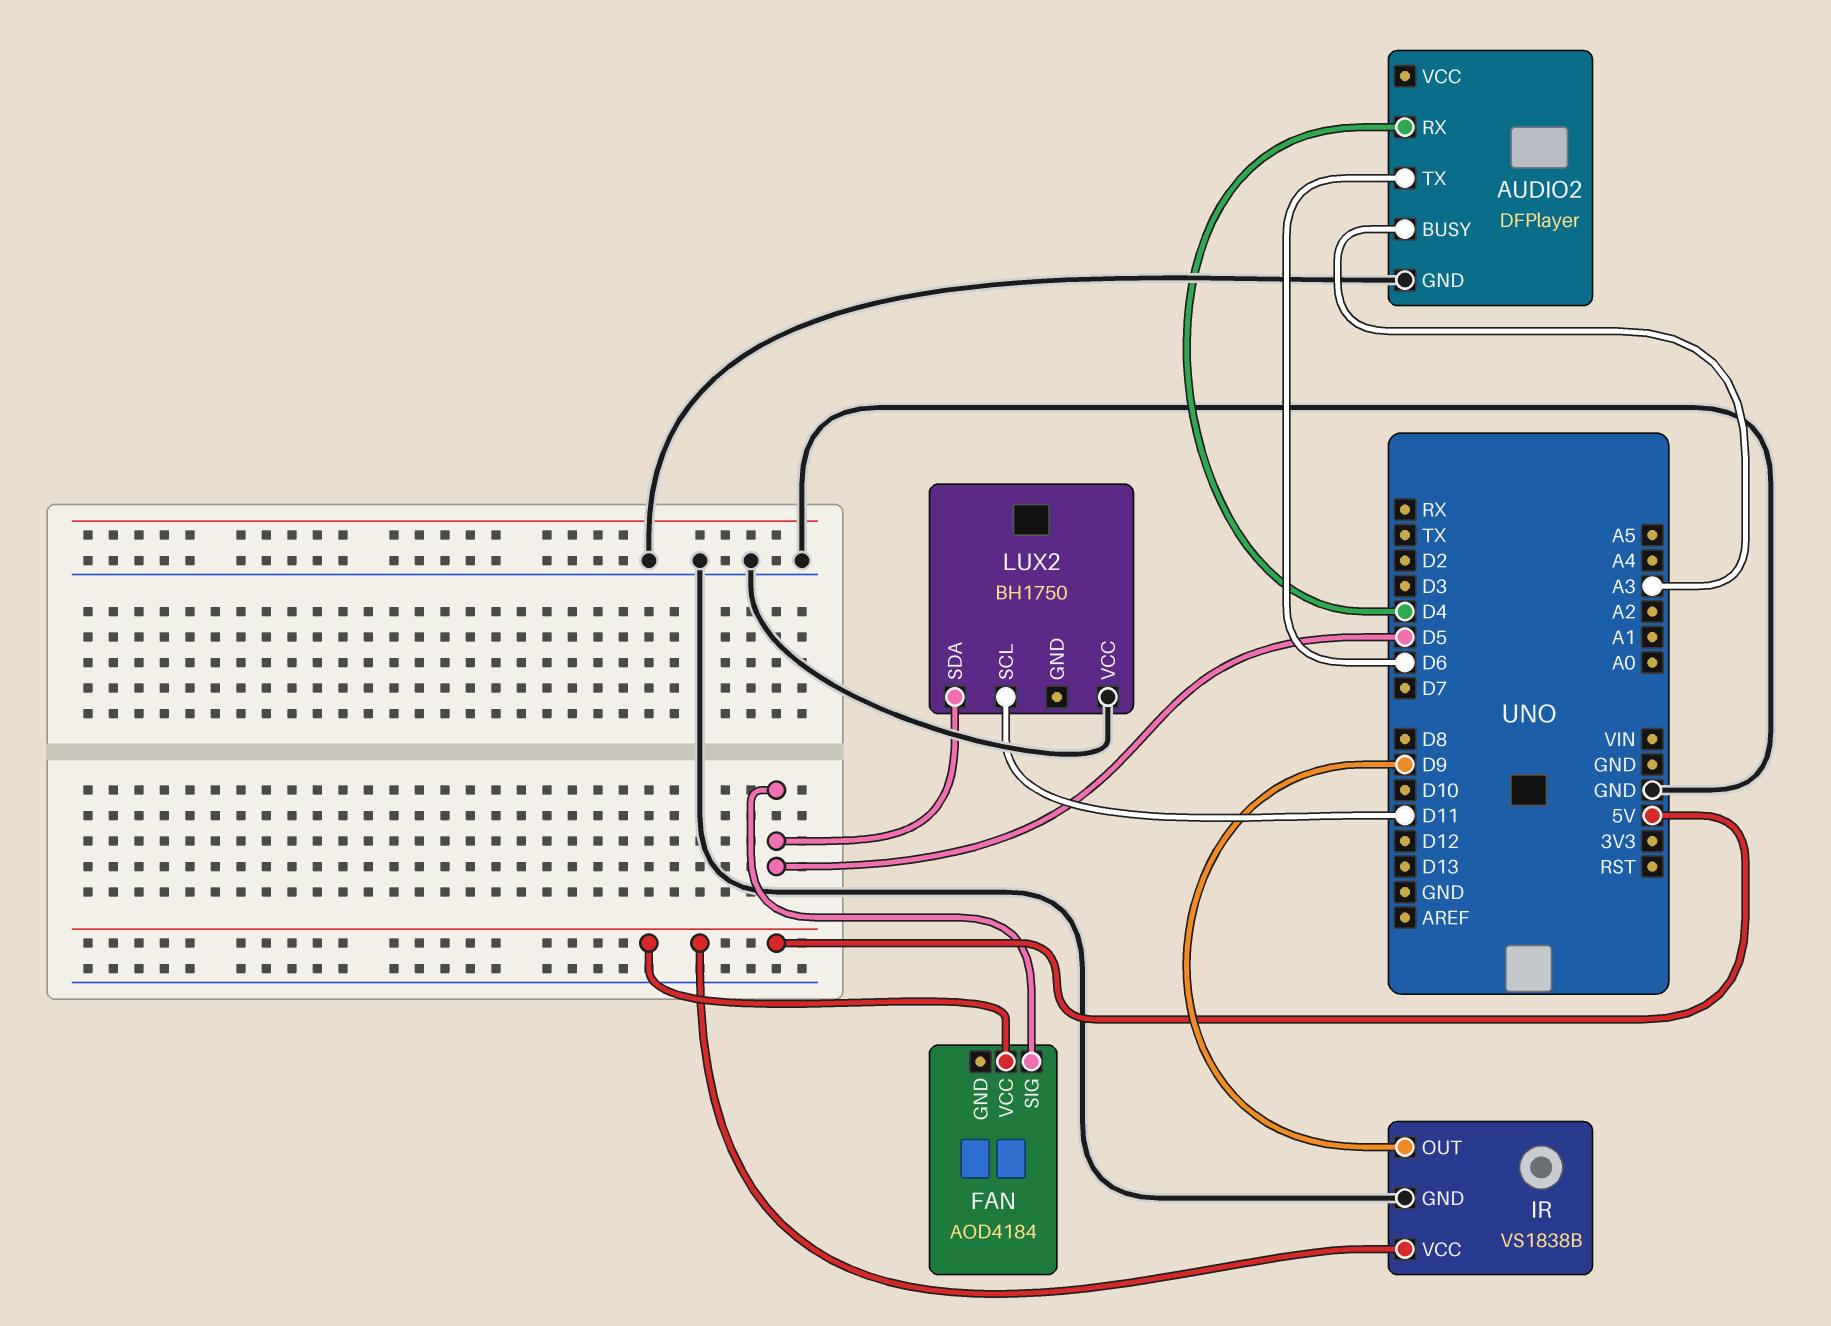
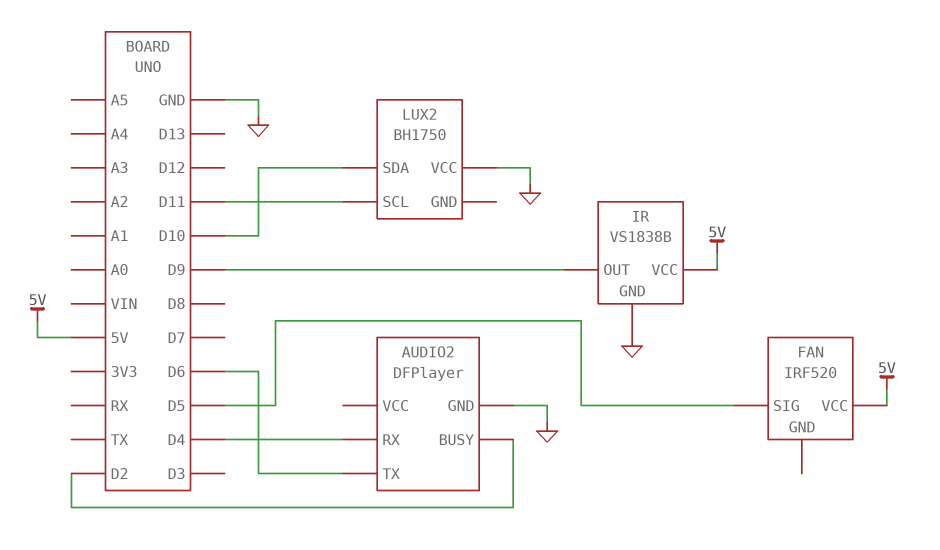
AUDIO2 pin BUSY: A3 -> D2
FAN: AOD4184 -> IRF520
LUX2 pin SDA: D5 -> D10

